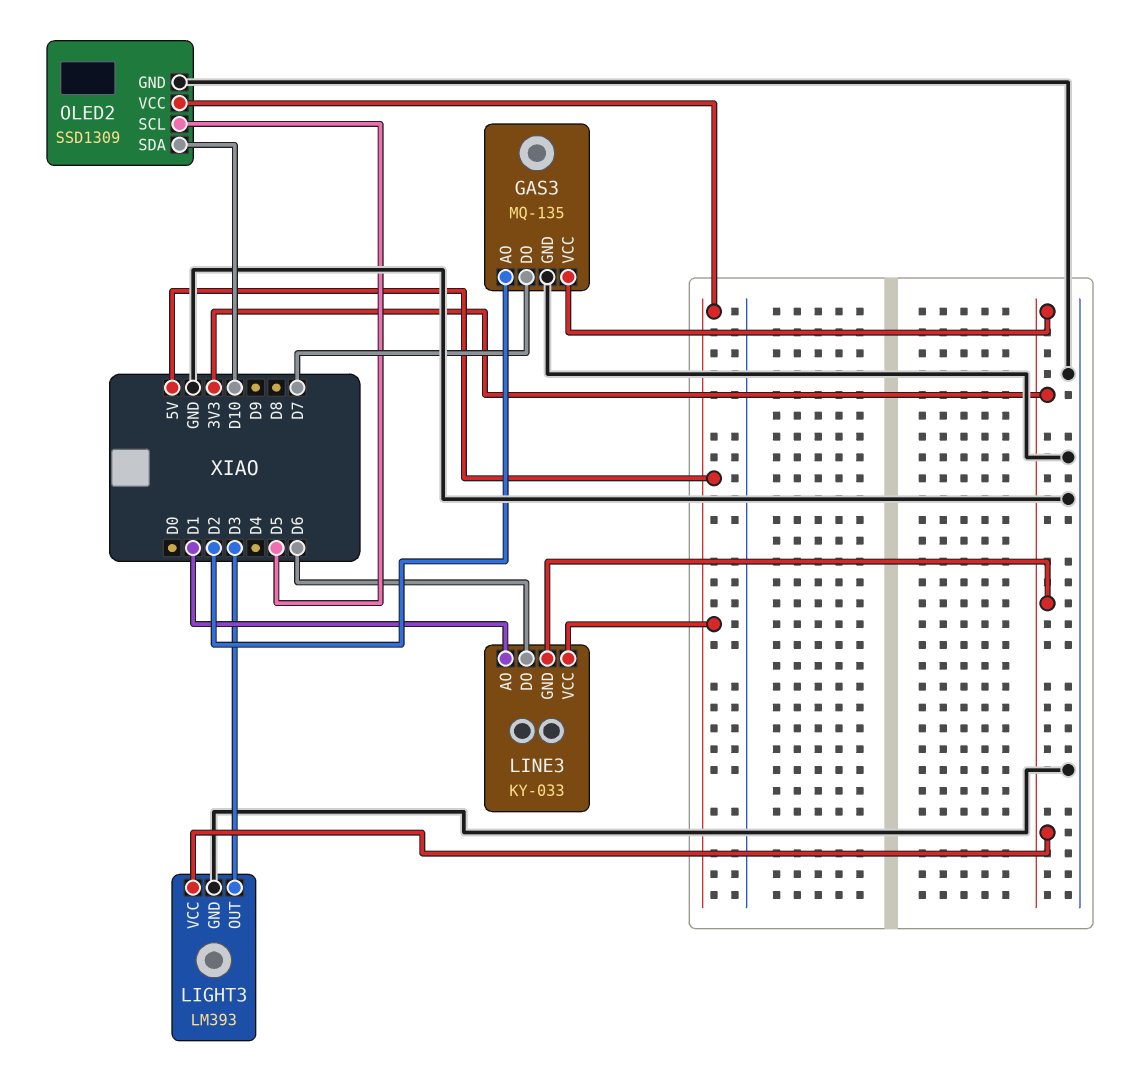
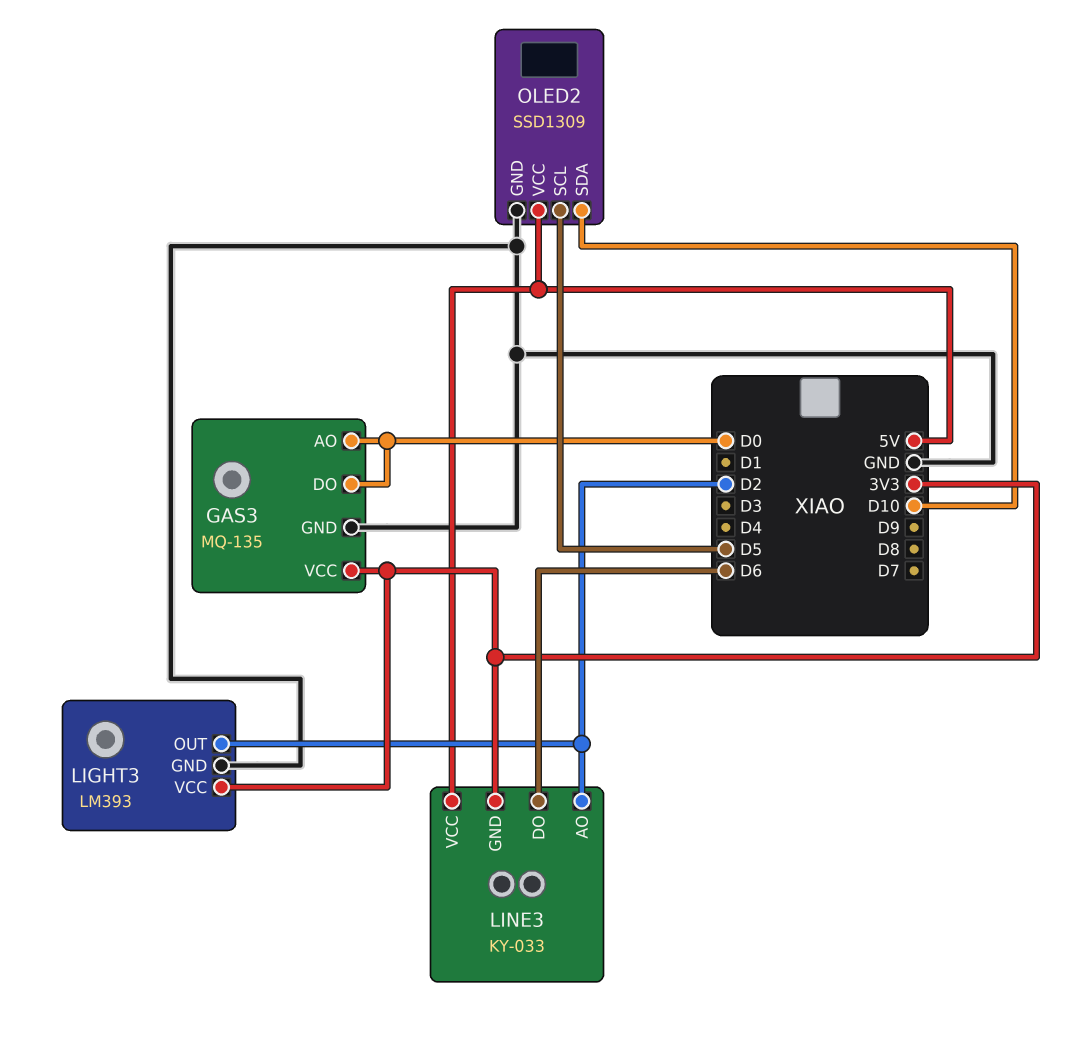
GAS3 pin AO: D2 -> D0
GAS3 pin DO: D7 -> D0
LIGHT3 pin OUT: D3 -> D2
LINE3 pin AO: D1 -> D2

